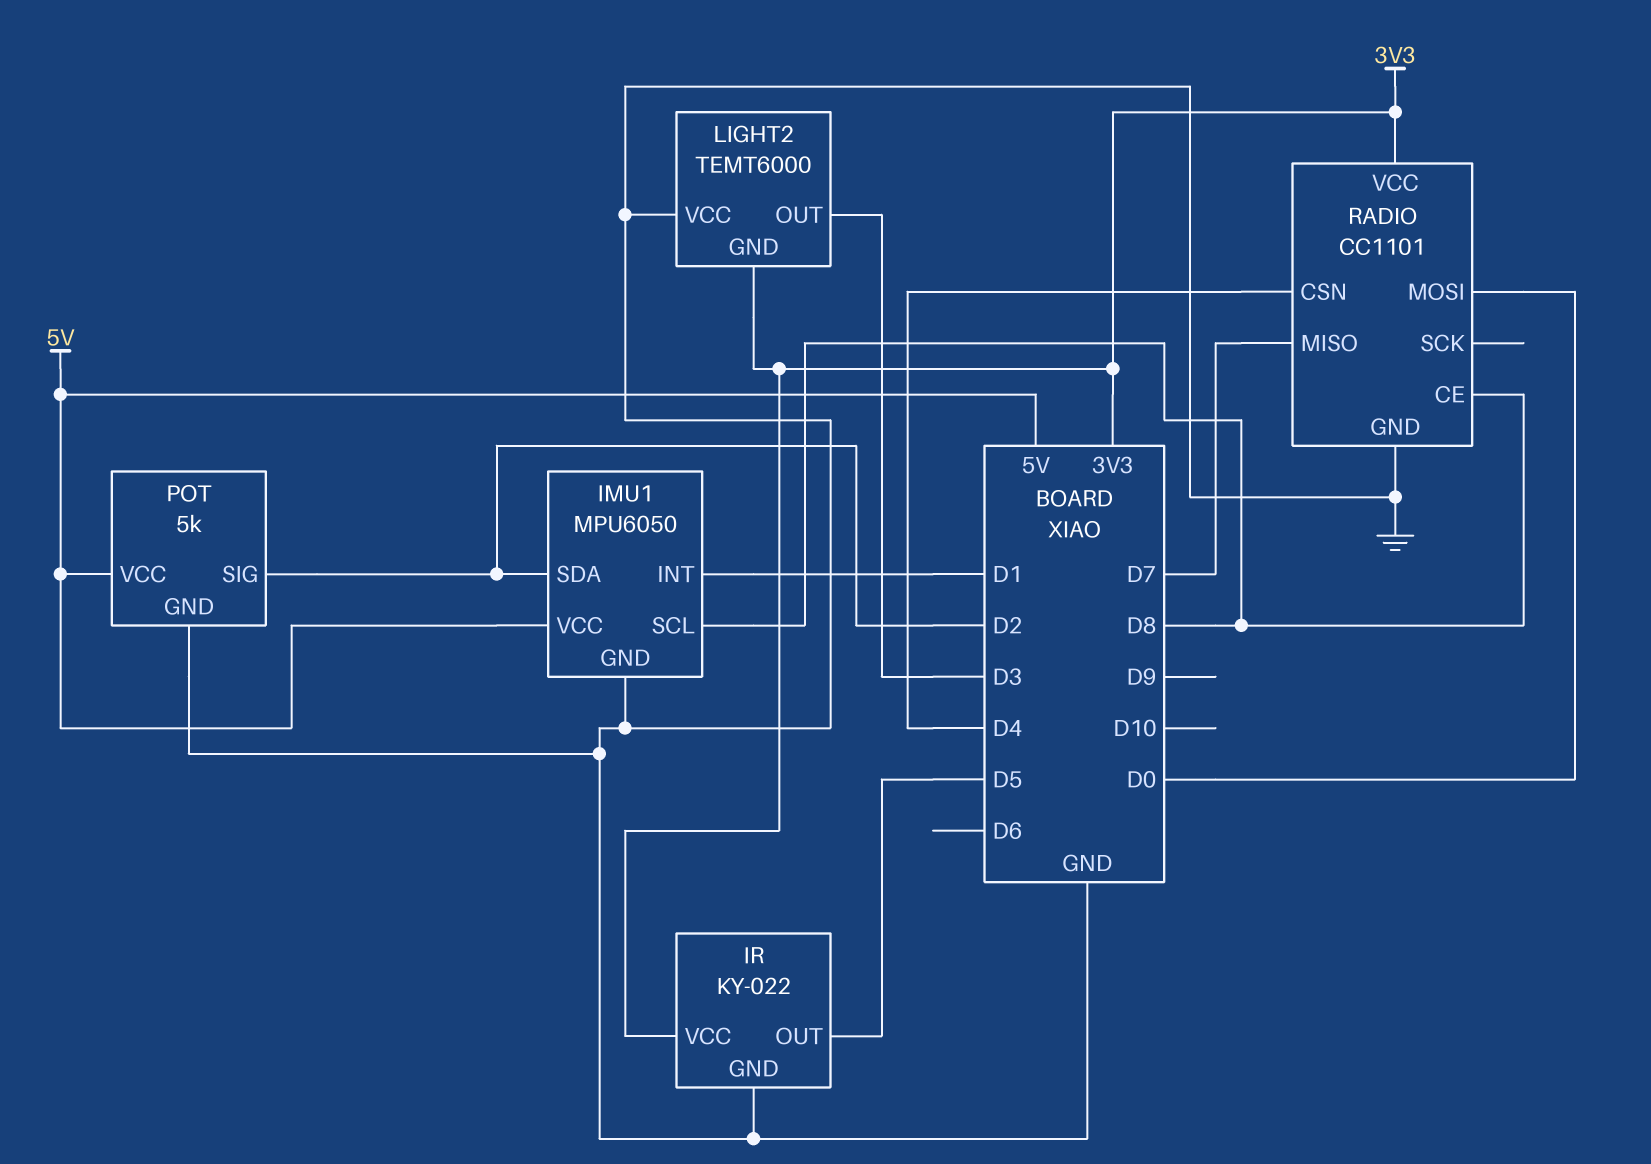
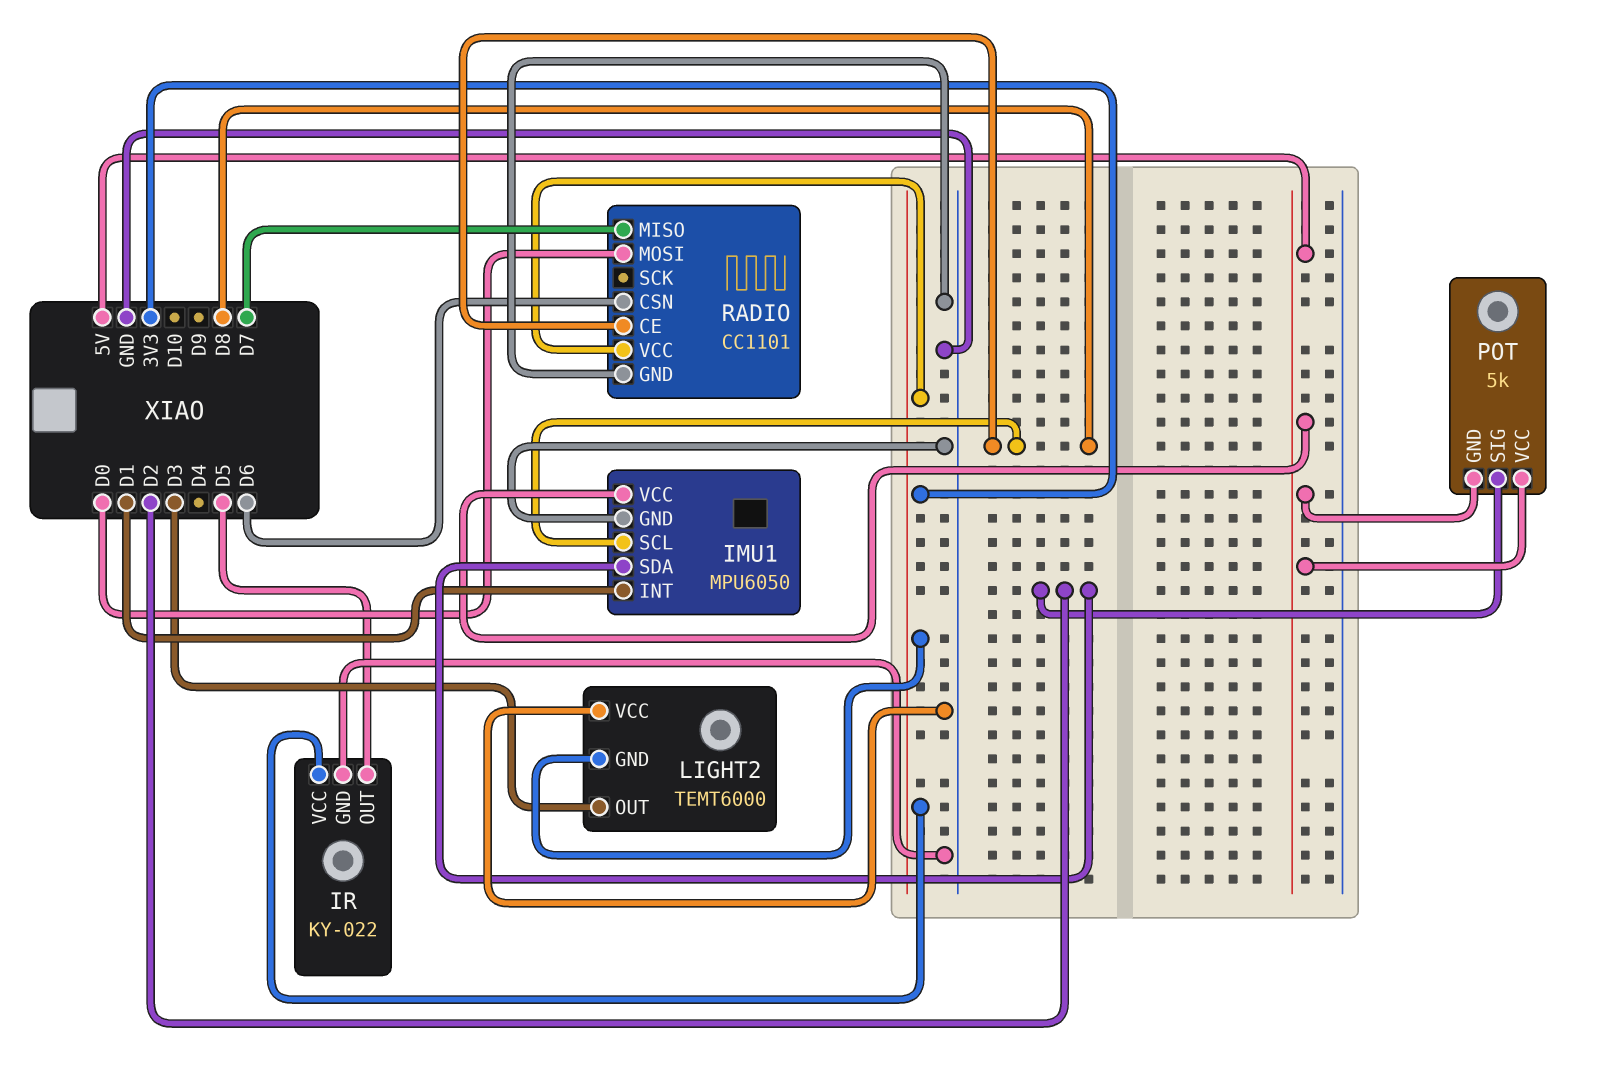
POT pin GND: GND -> 5V
RADIO pin CSN: D4 -> D6

